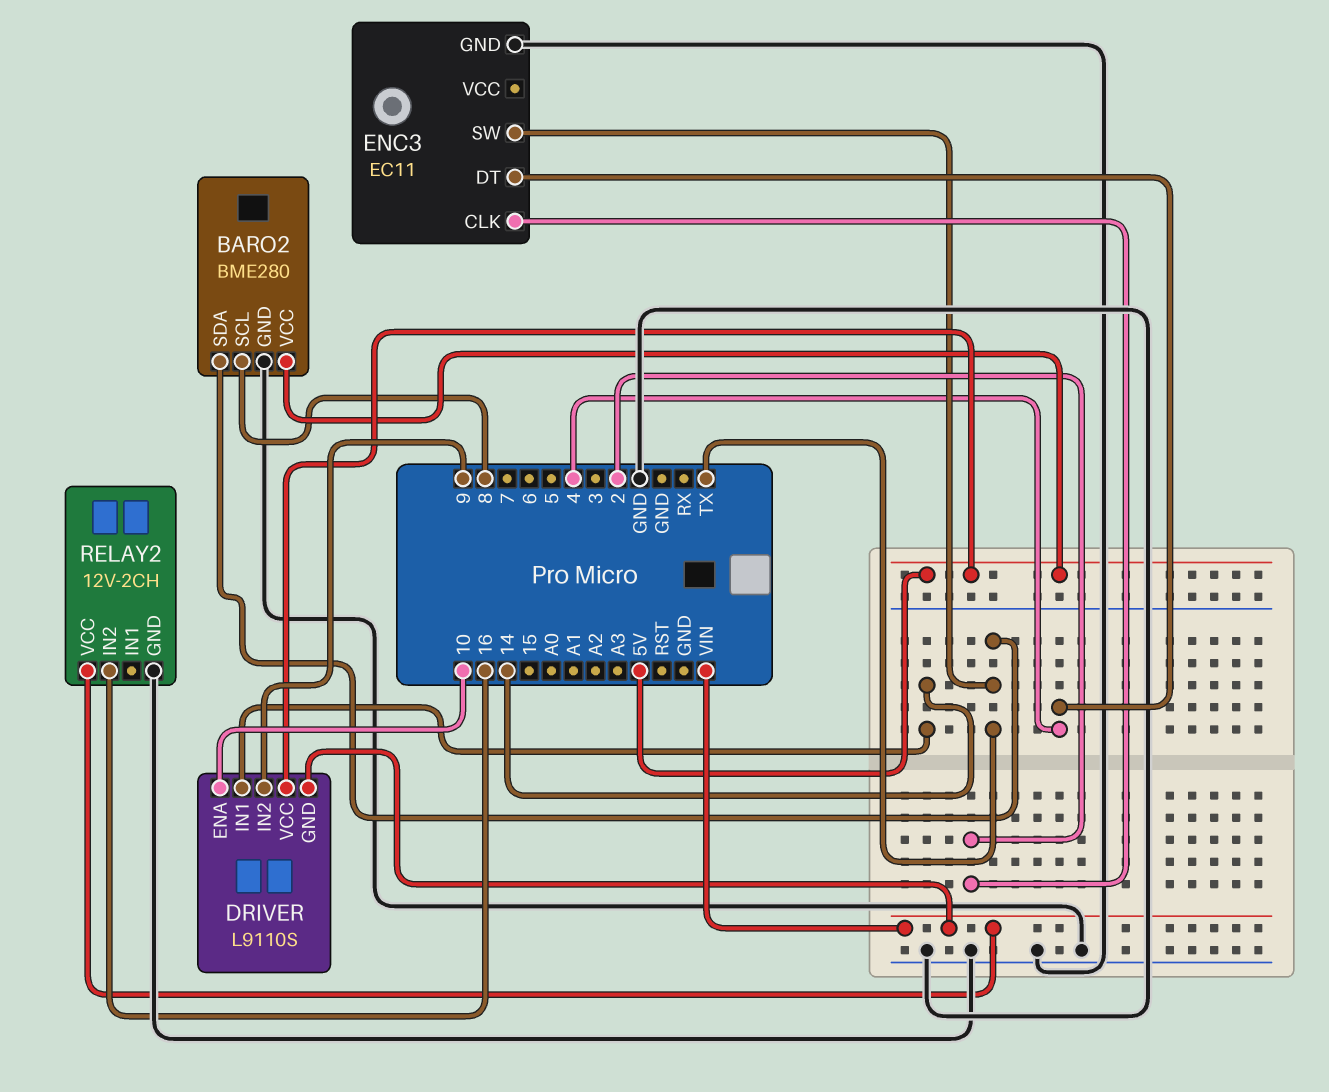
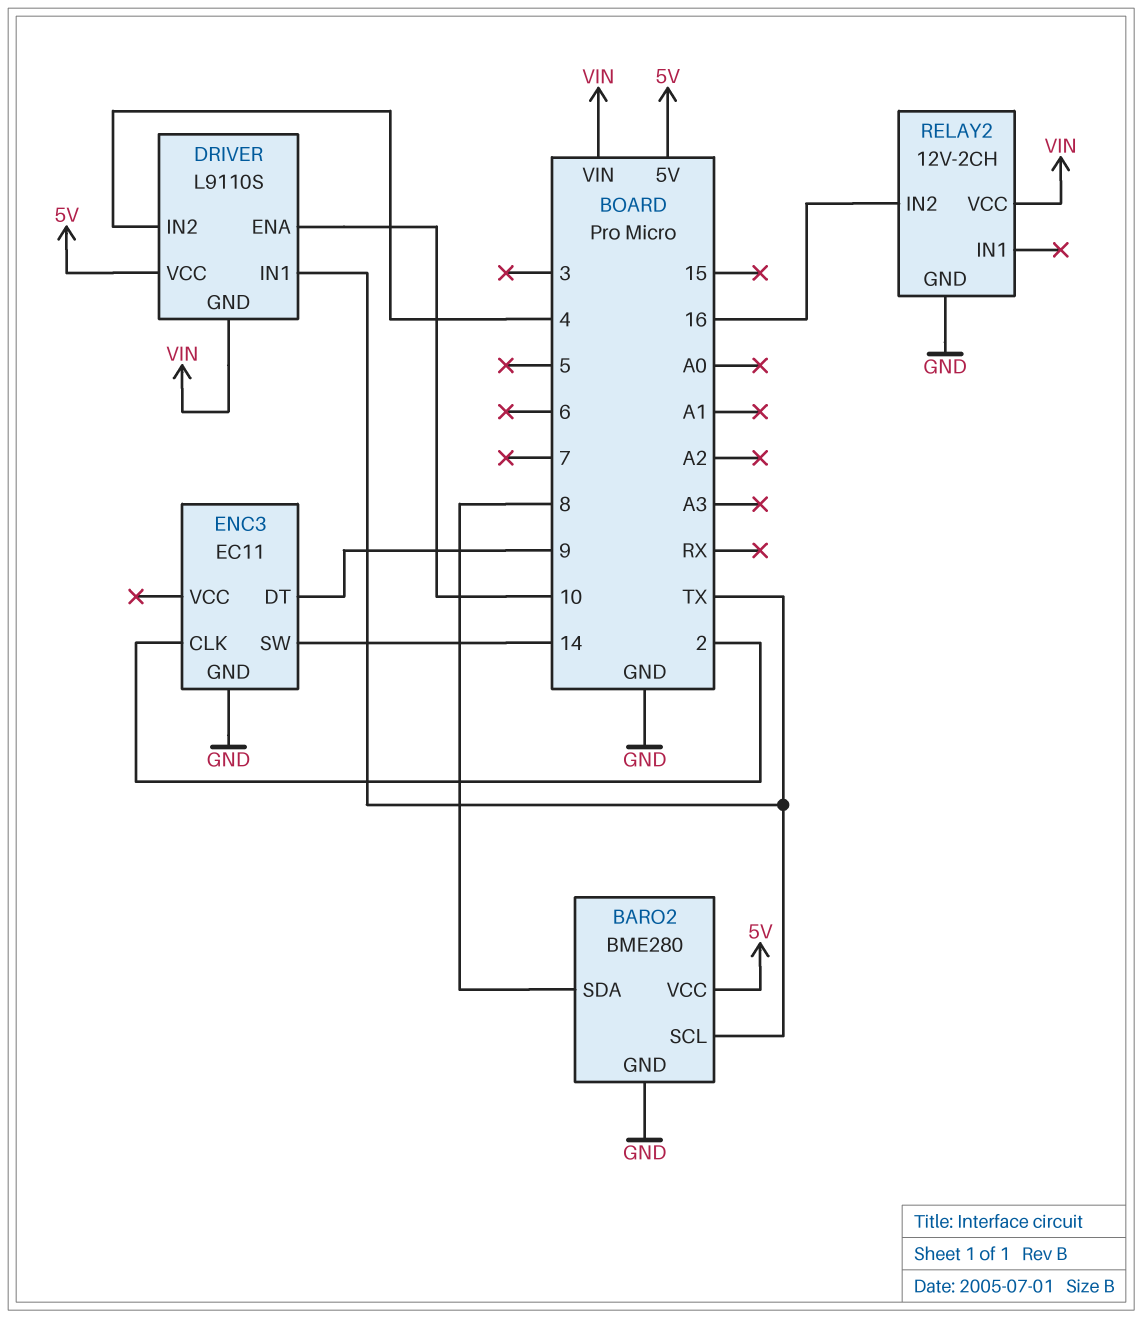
BARO2 pin SCL: 8 -> TX
BARO2 pin SDA: TX -> 8
DRIVER pin IN1: 14 -> TX
DRIVER pin IN2: 9 -> 4
ENC3 pin DT: 4 -> 9
ENC3 pin SW: TX -> 14

